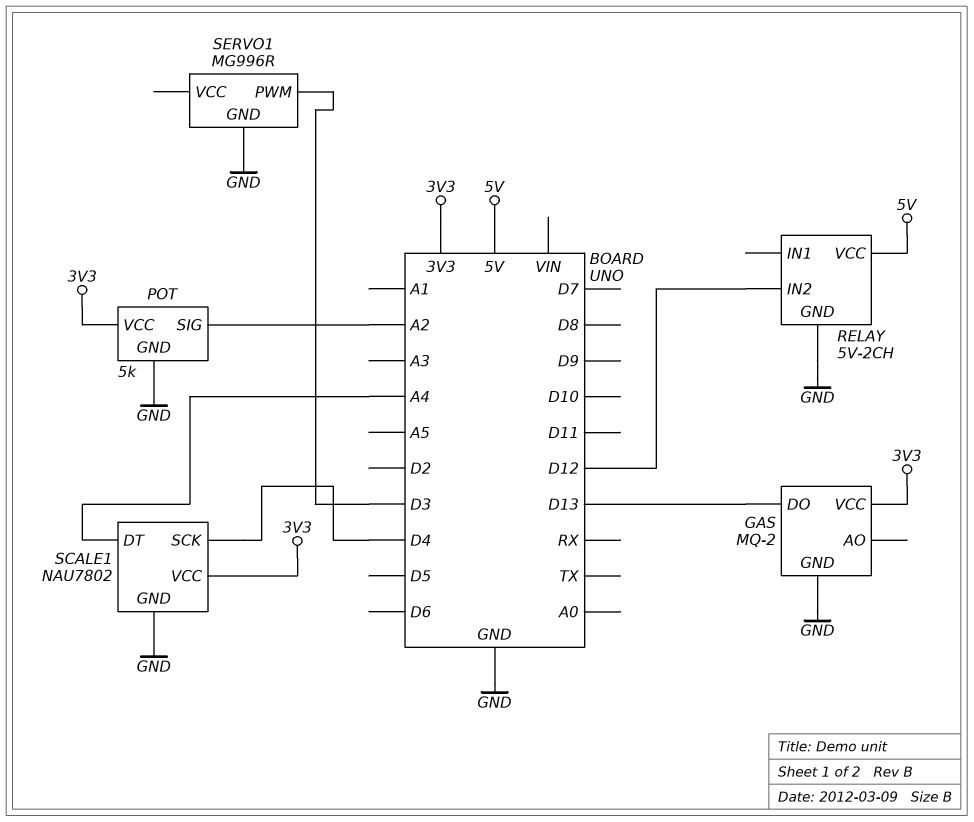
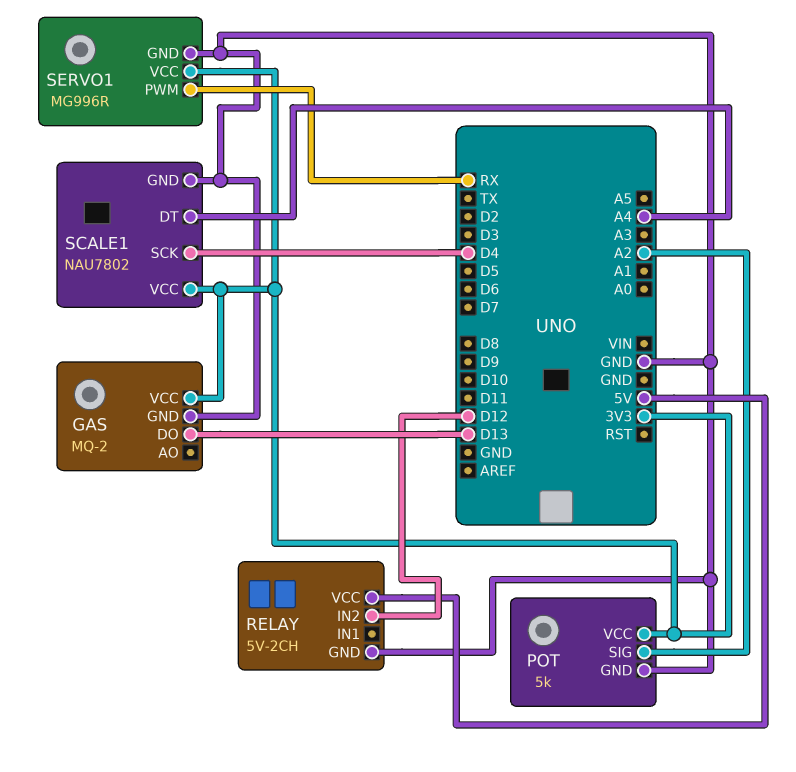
SERVO1 pin PWM: D3 -> RX
SERVO1 pin VCC: none -> 3V3

